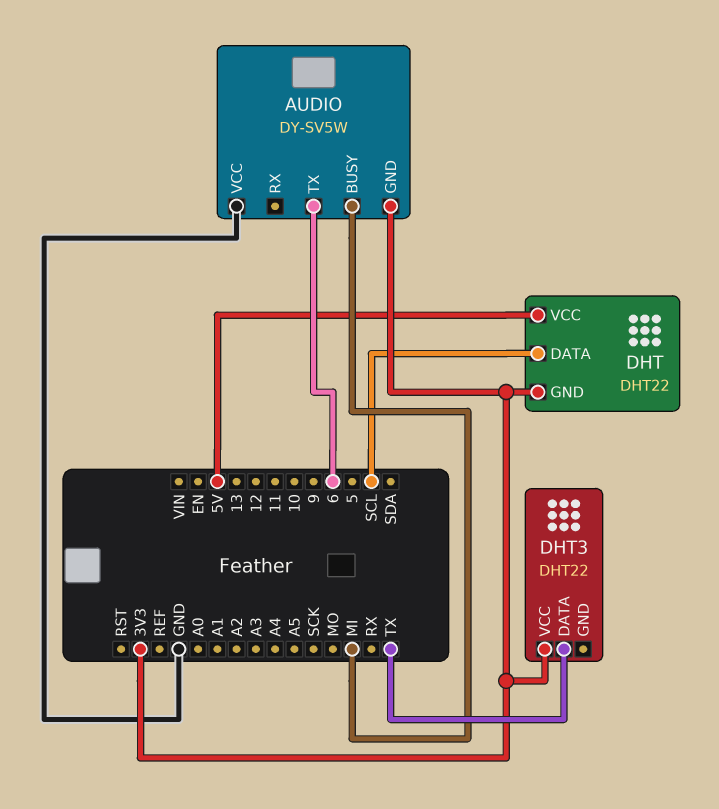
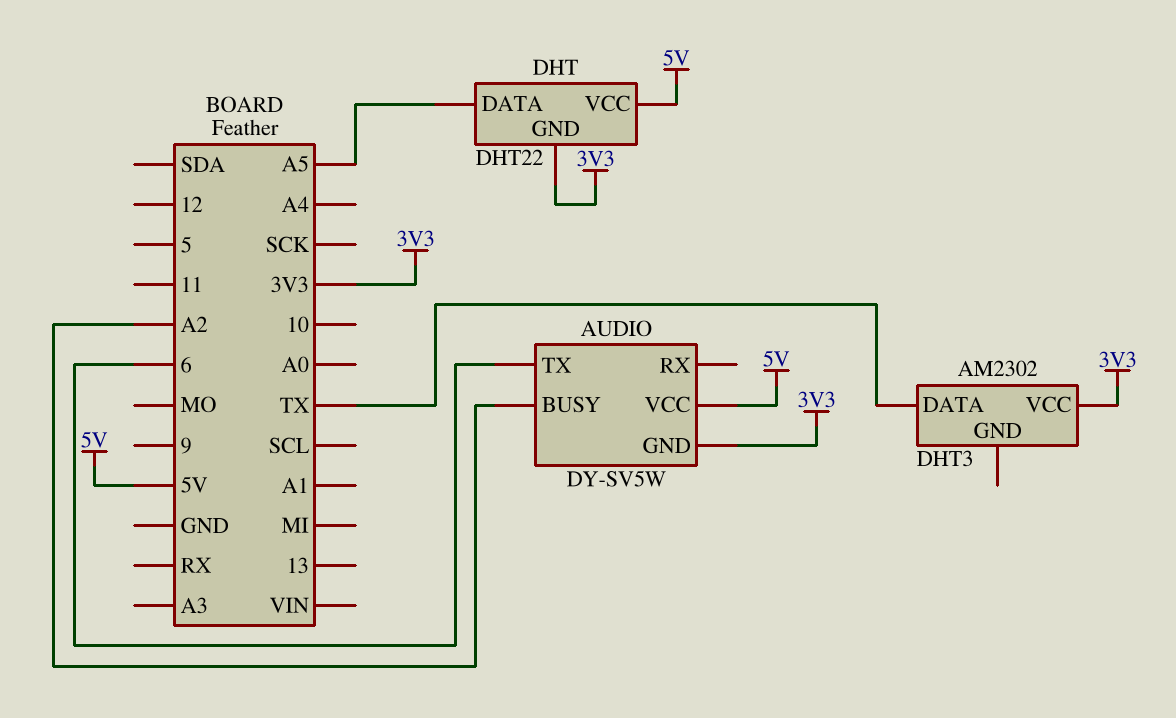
AUDIO pin BUSY: MI -> A2
AUDIO pin VCC: GND -> 5V
DHT pin DATA: SCL -> A5
DHT3: DHT22 -> AM2302

